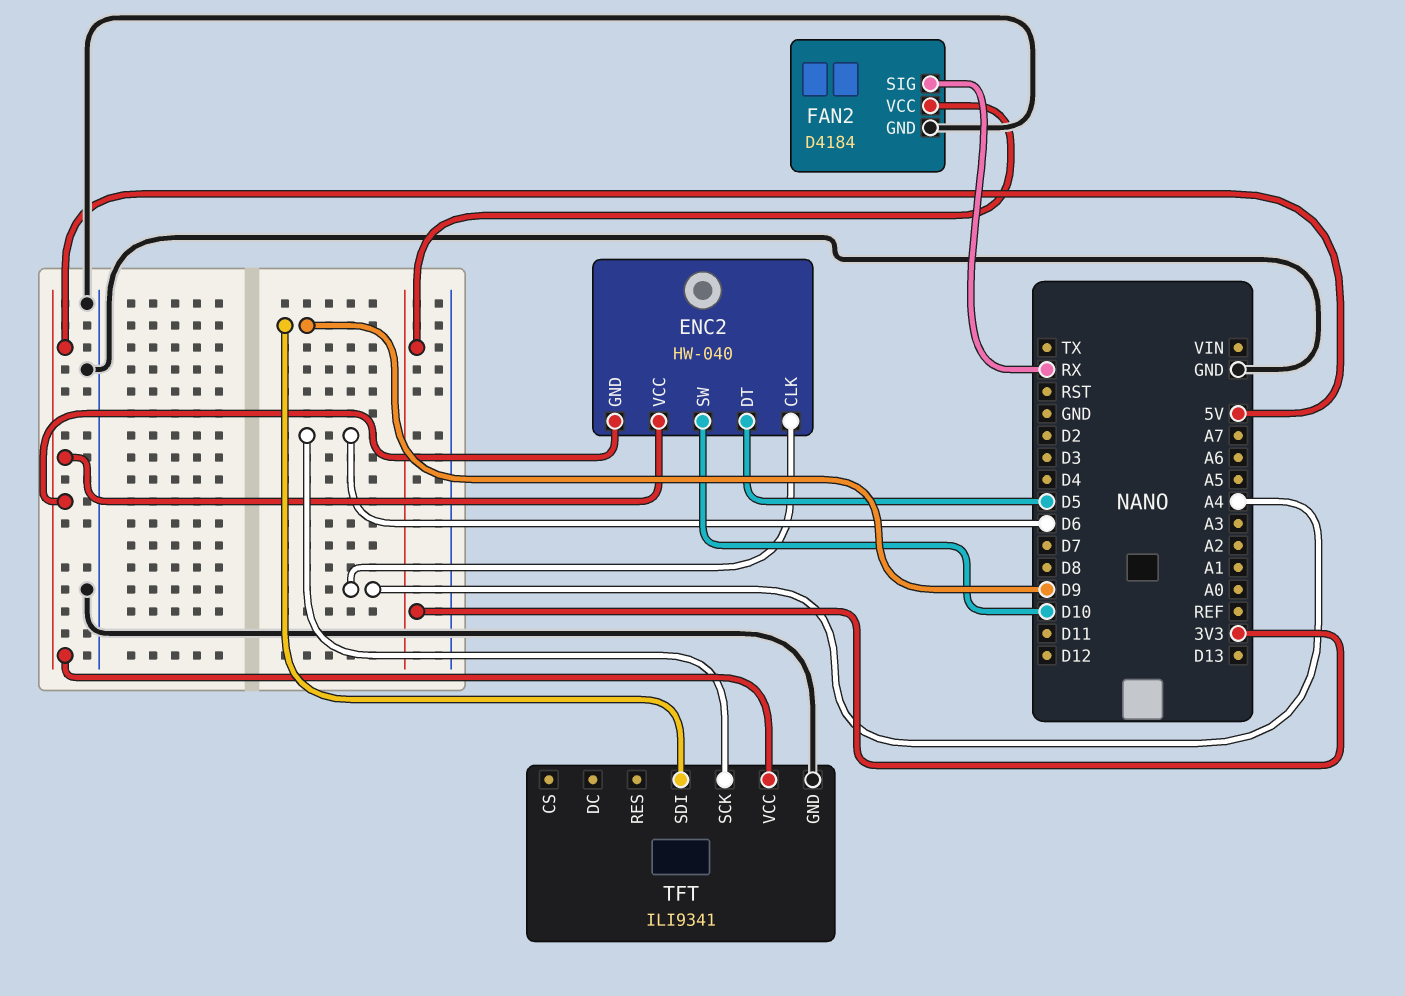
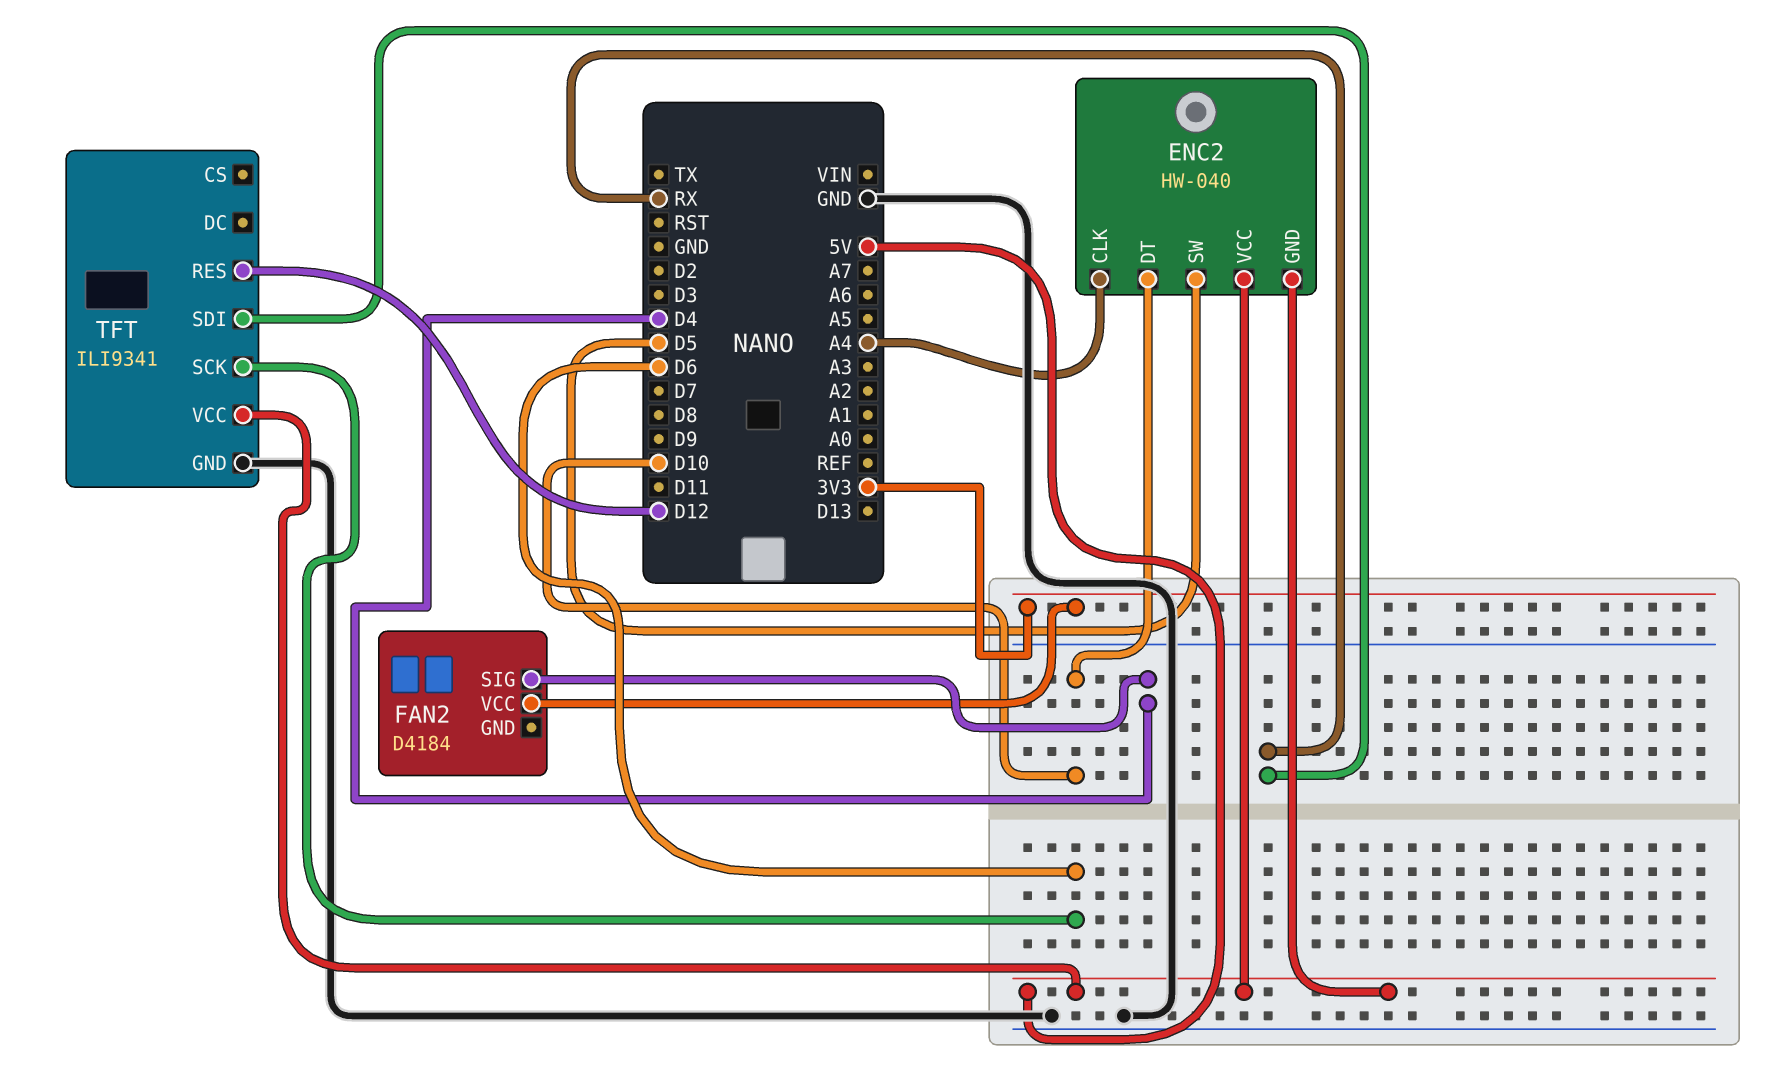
ENC2 pin DT: D5 -> D10
ENC2 pin SW: D10 -> D5
FAN2 pin GND: GND -> none
FAN2 pin SIG: RX -> D4
TFT pin RES: none -> D12
TFT pin SDI: D9 -> RX

